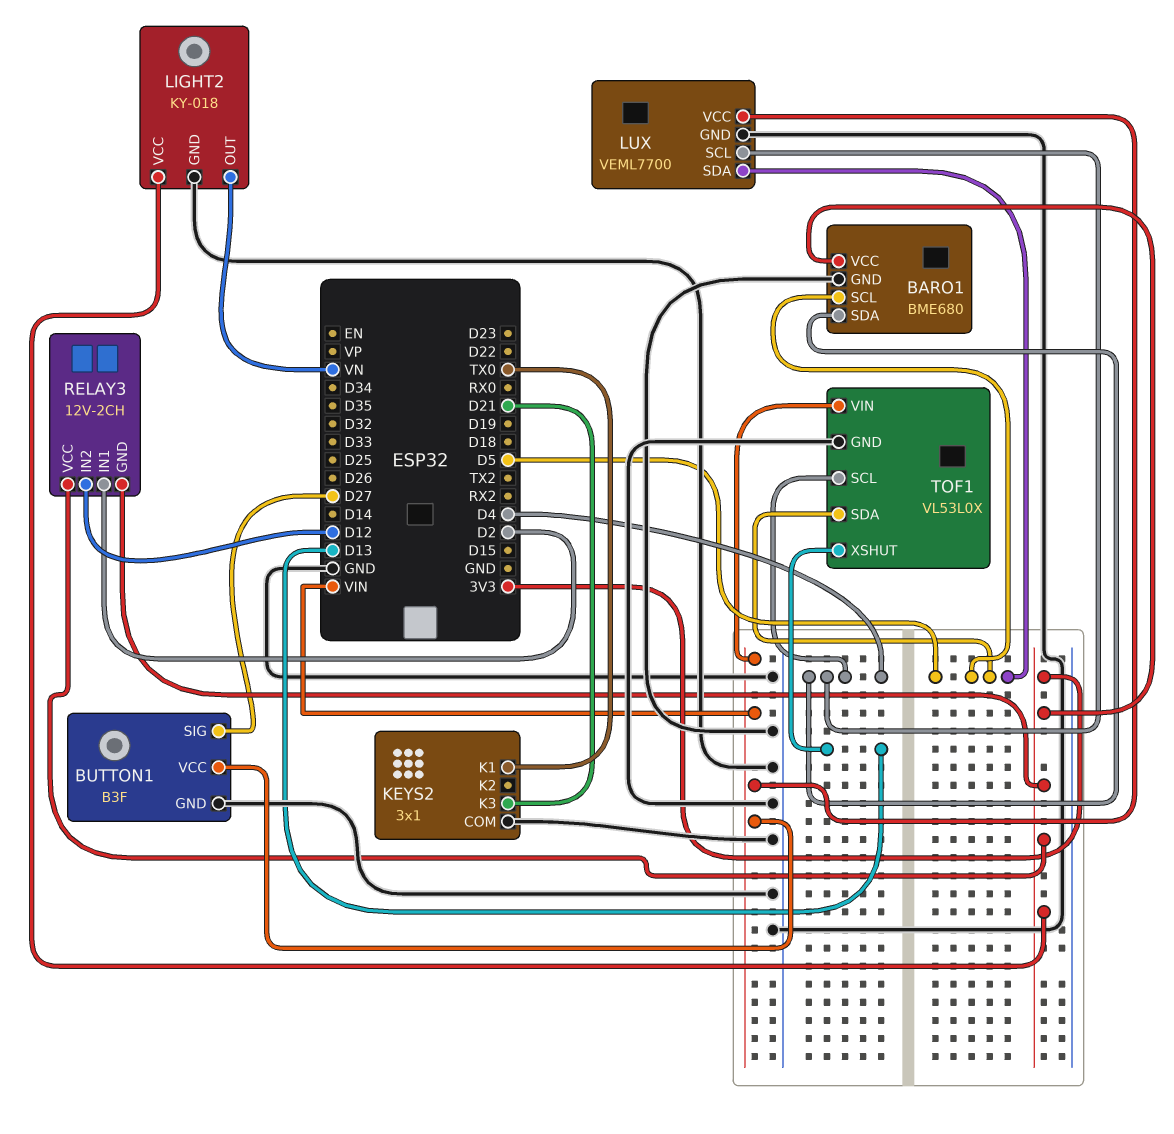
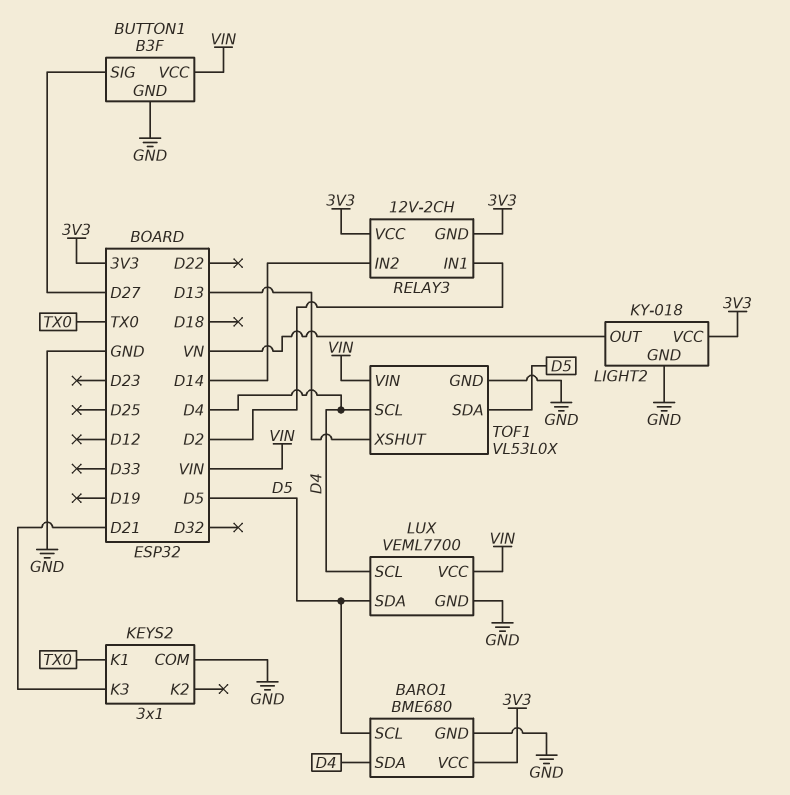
RELAY3 pin IN2: D12 -> D14

